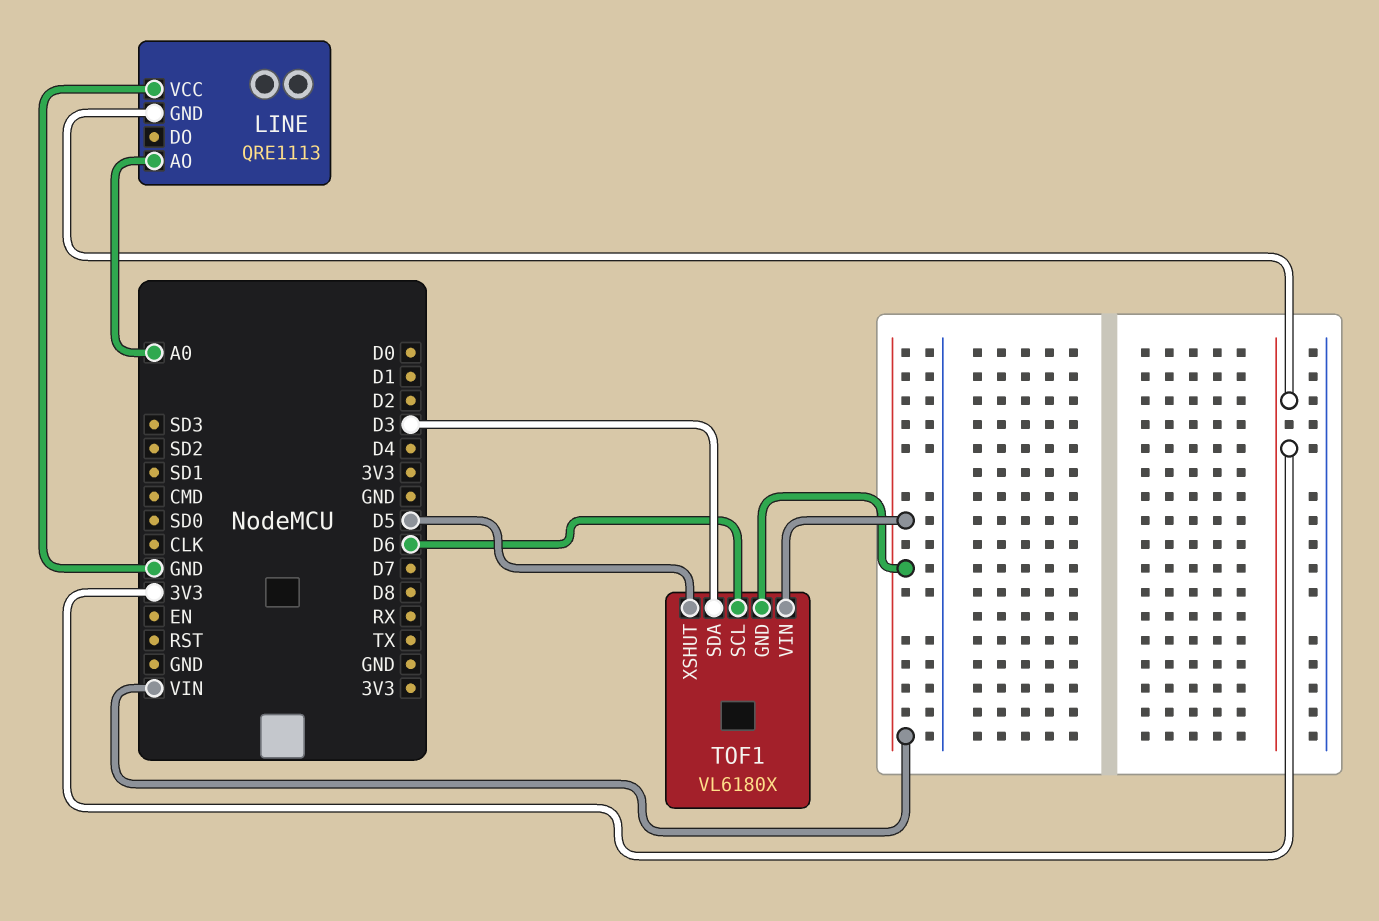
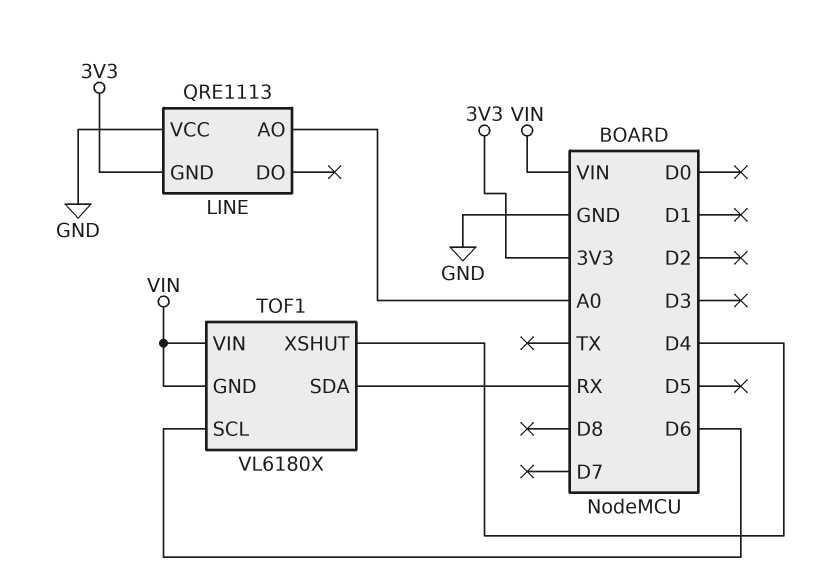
TOF1 pin SDA: D3 -> RX
TOF1 pin XSHUT: D5 -> D4

